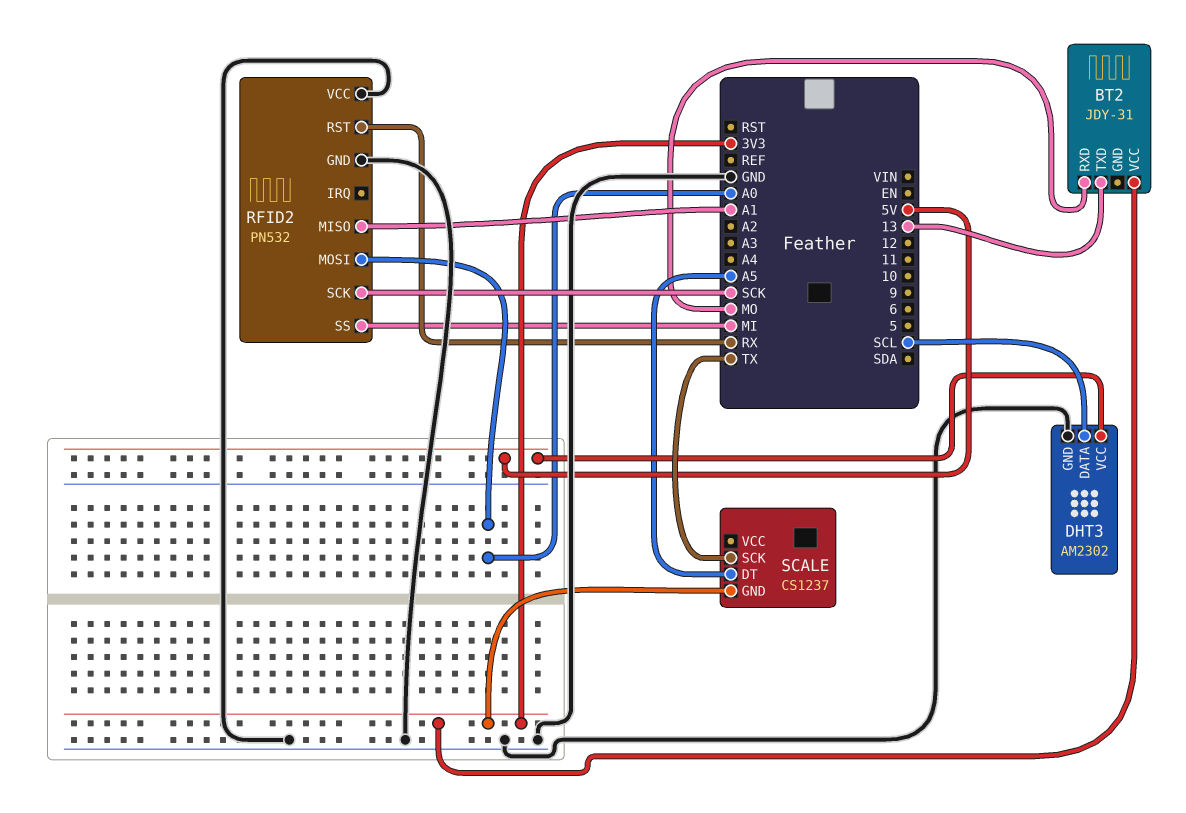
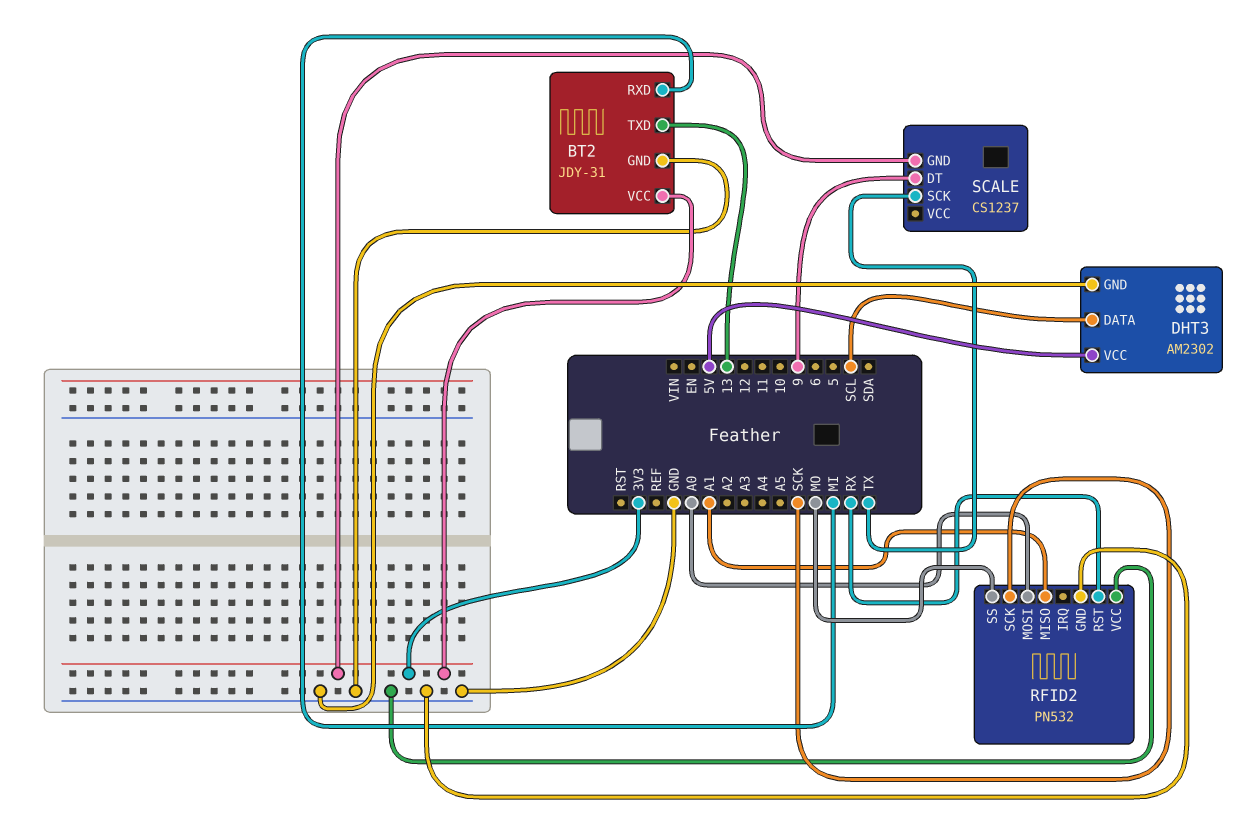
BT2 pin GND: none -> GND
BT2 pin RXD: MO -> MI
RFID2 pin SS: MI -> MO
SCALE pin DT: A5 -> 9

